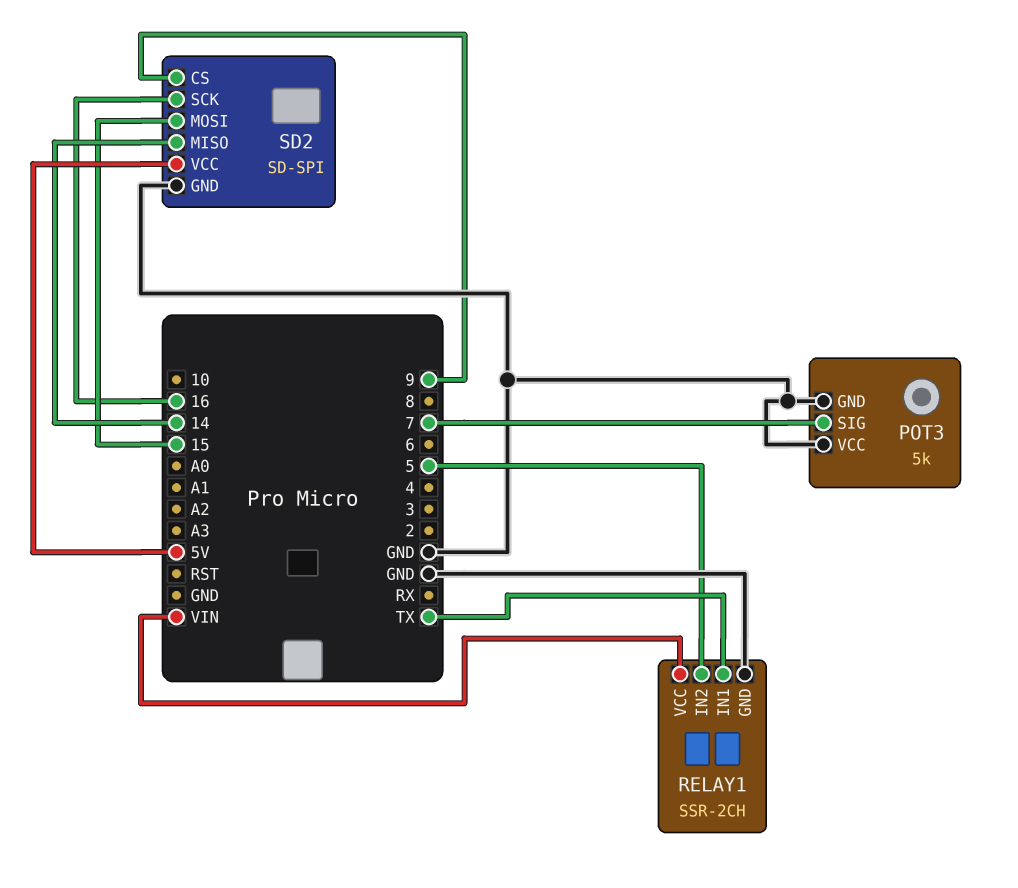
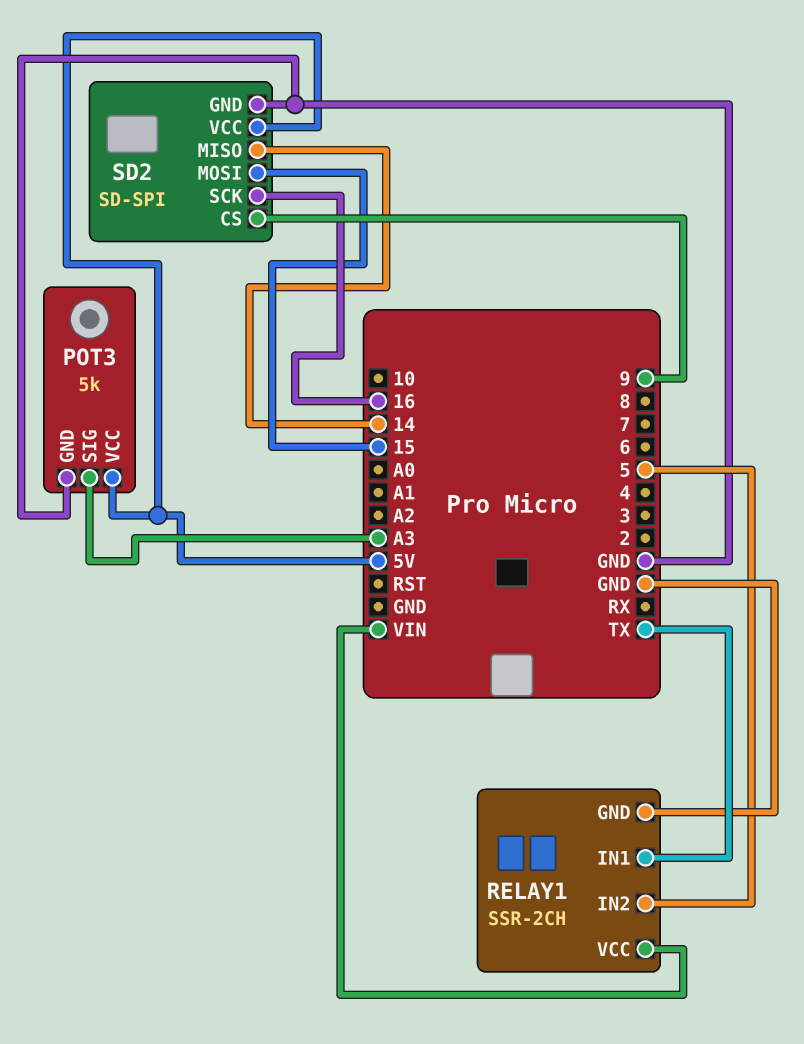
POT3 pin SIG: 7 -> A3
POT3 pin VCC: GND -> 5V

